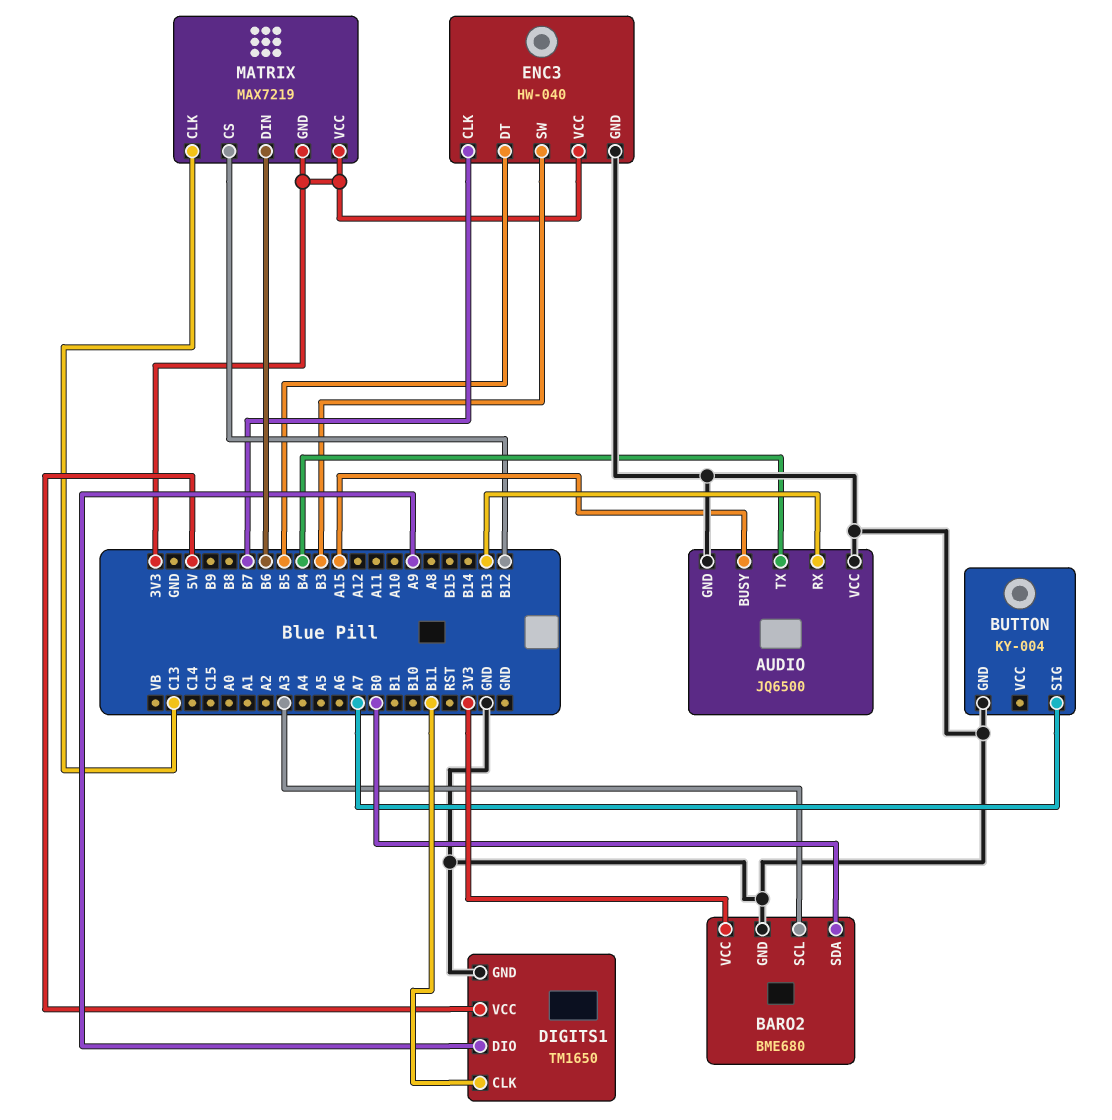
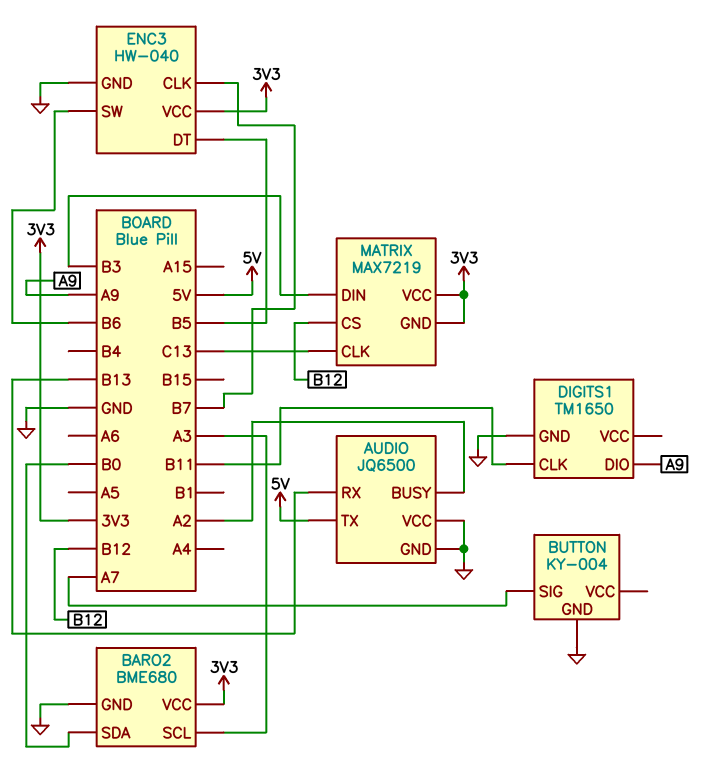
AUDIO pin BUSY: A15 -> A2
AUDIO pin TX: B4 -> 5V
DIGITS1 pin VCC: 5V -> none
ENC3 pin SW: B3 -> B6
MATRIX pin DIN: B6 -> B3

